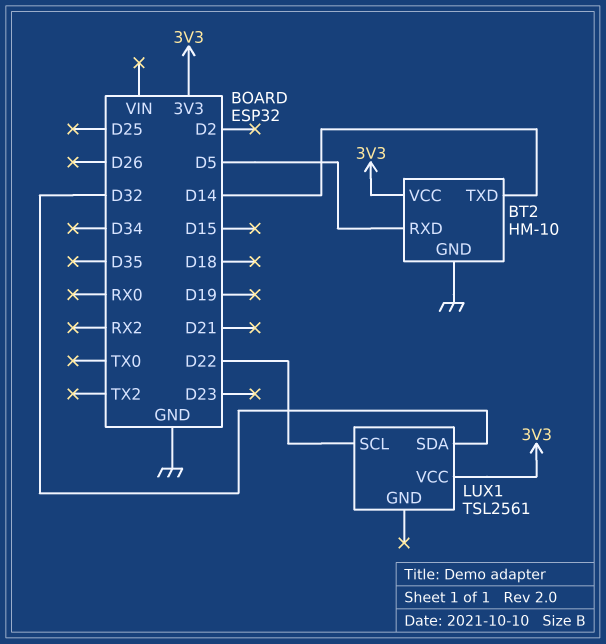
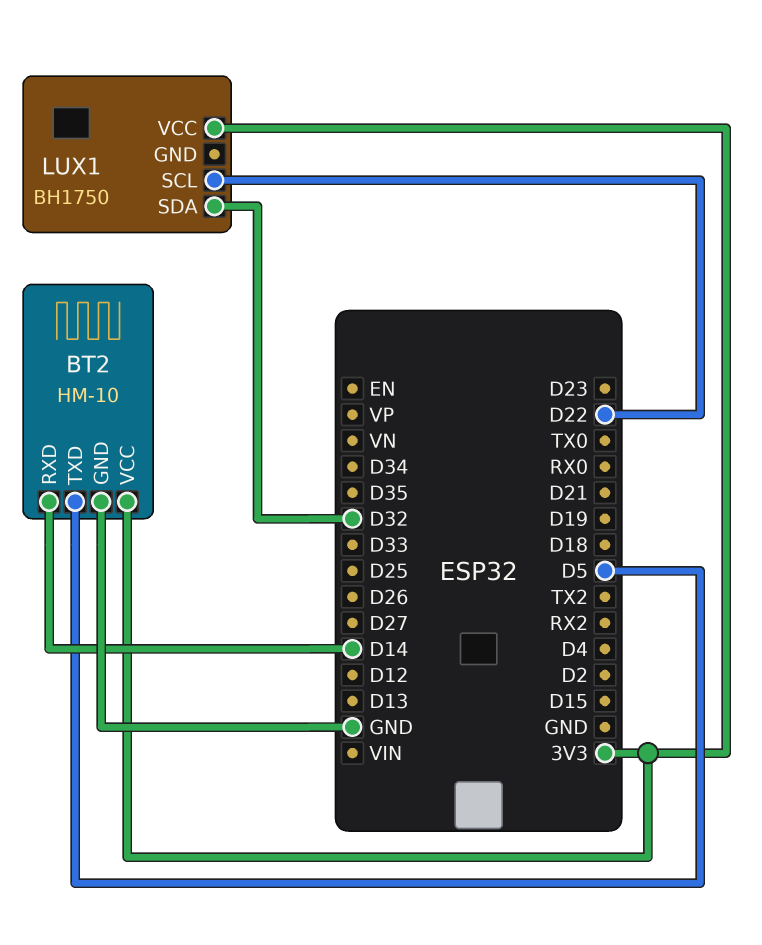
BT2 pin RXD: D5 -> D14
BT2 pin TXD: D14 -> D5
LUX1: TSL2561 -> BH1750

